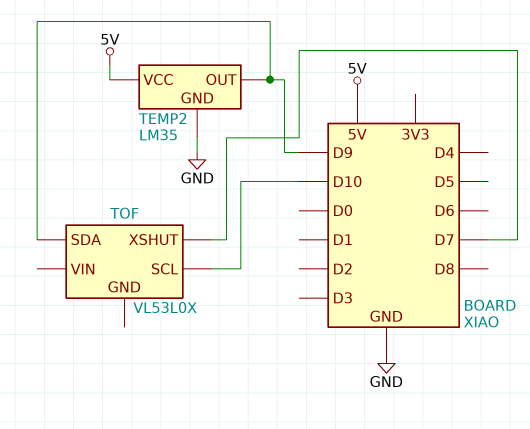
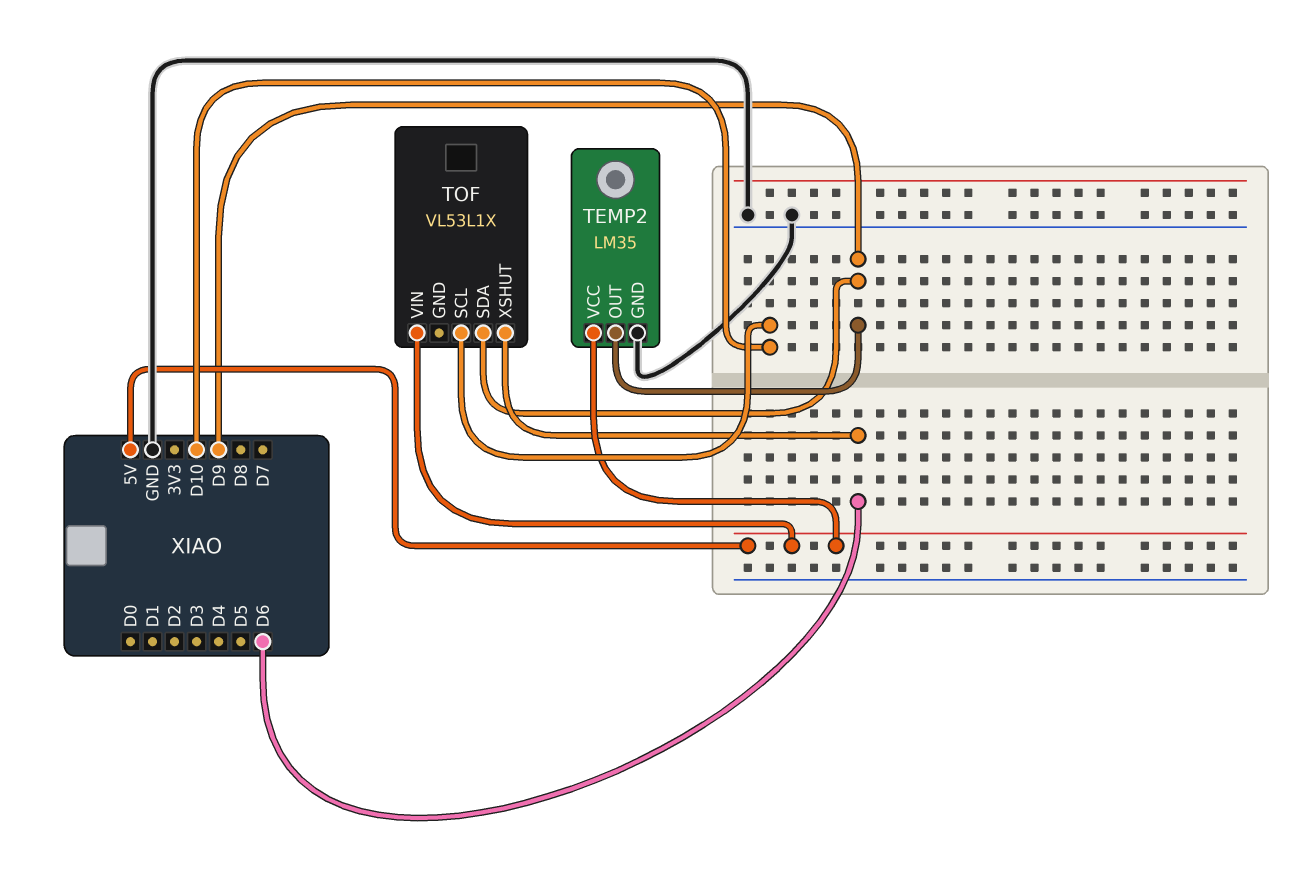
TOF: VL53L0X -> VL53L1X
TOF pin VIN: none -> 5V
TOF pin XSHUT: D7 -> D6

